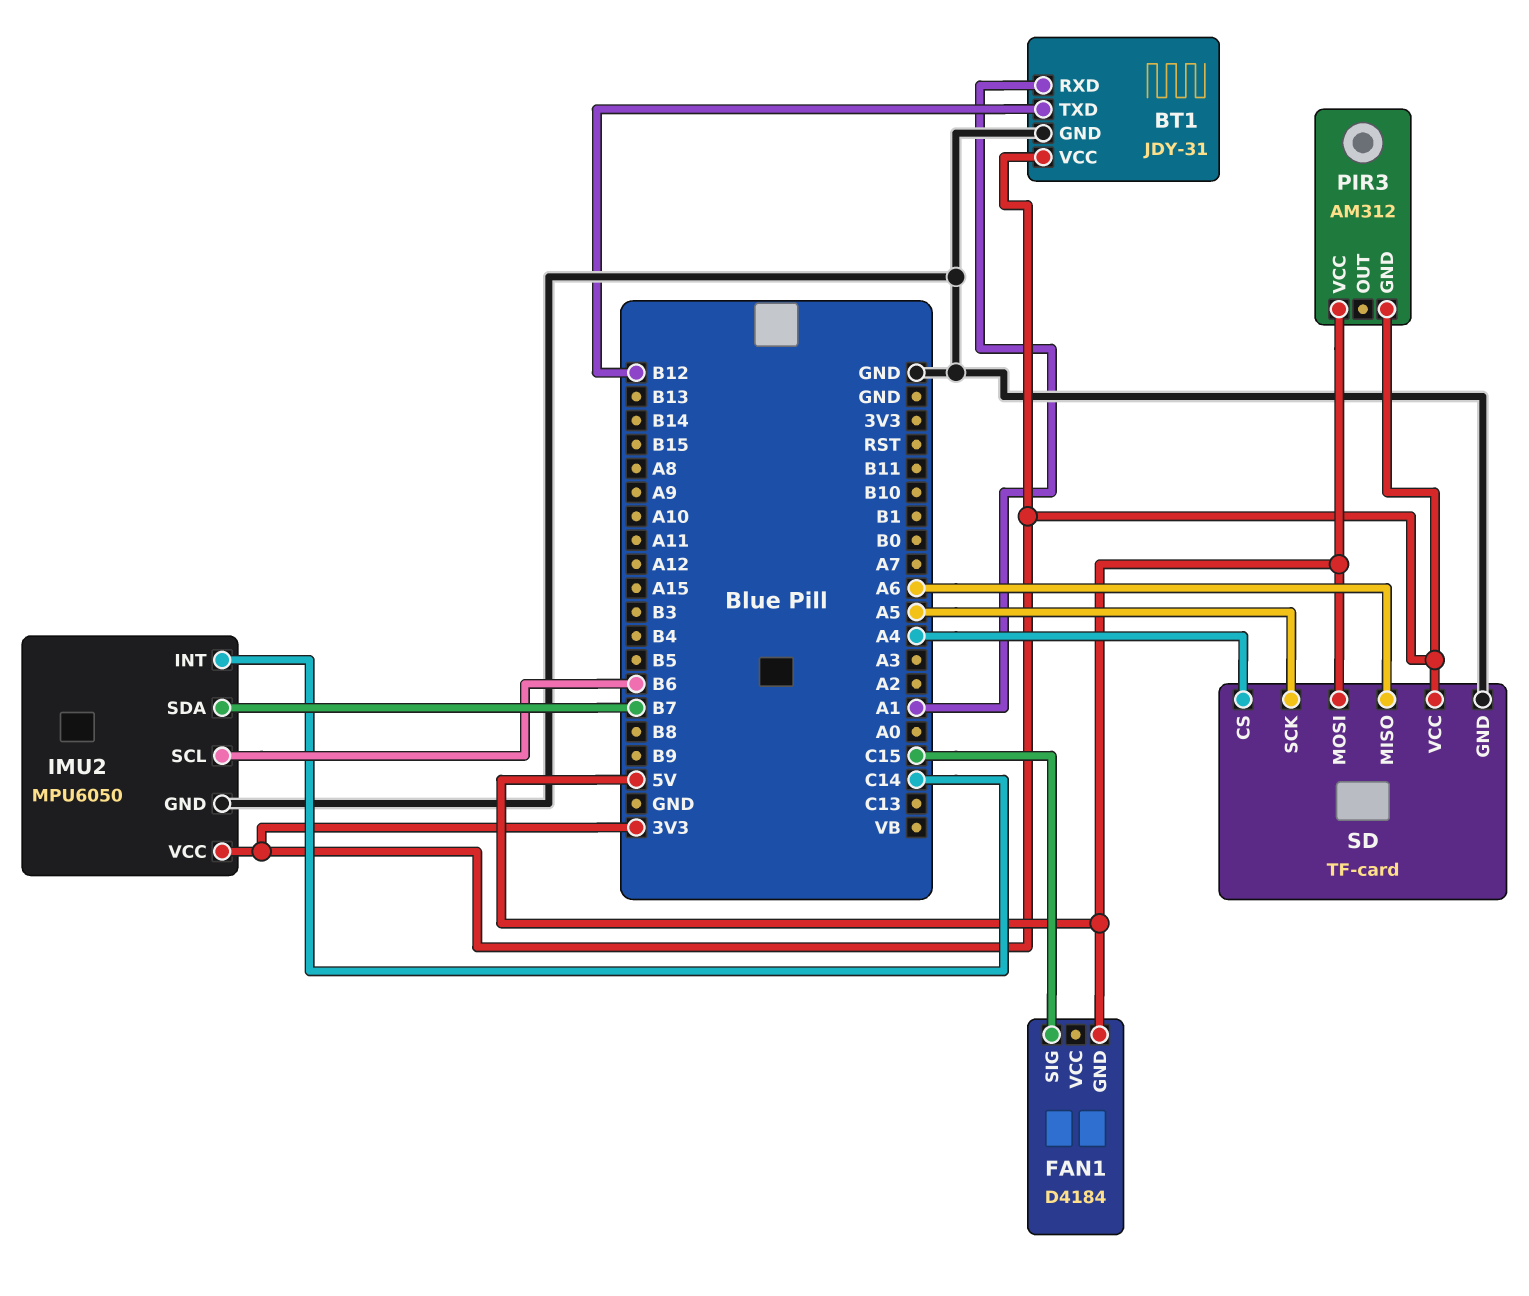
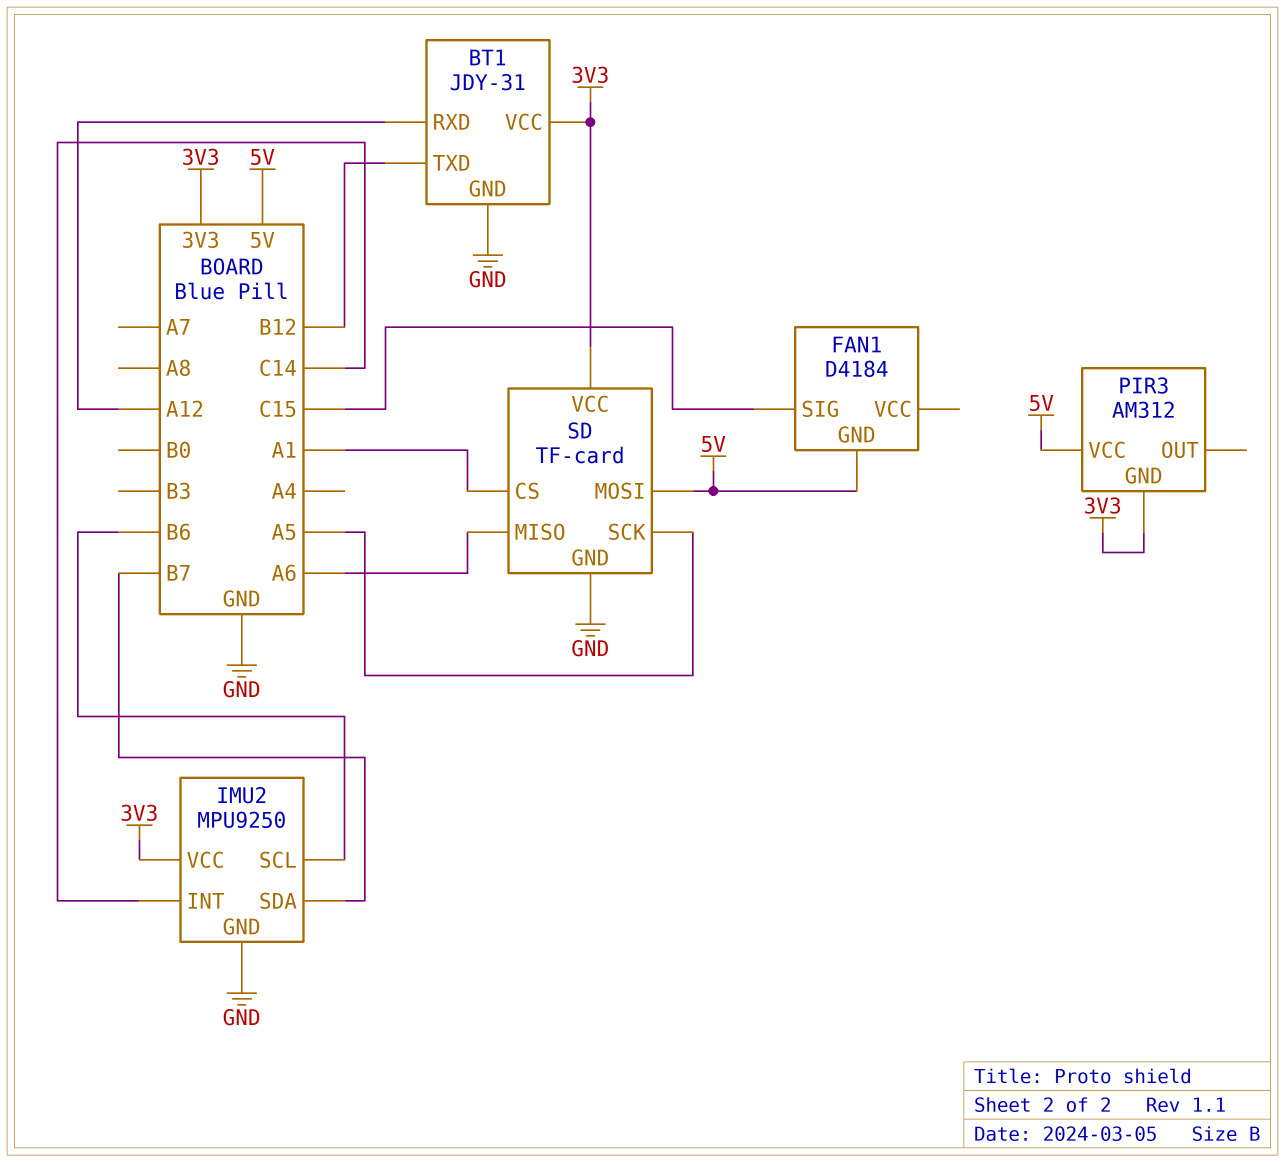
BT1 pin RXD: A1 -> A12
IMU2: MPU6050 -> MPU9250
SD pin CS: A4 -> A1

